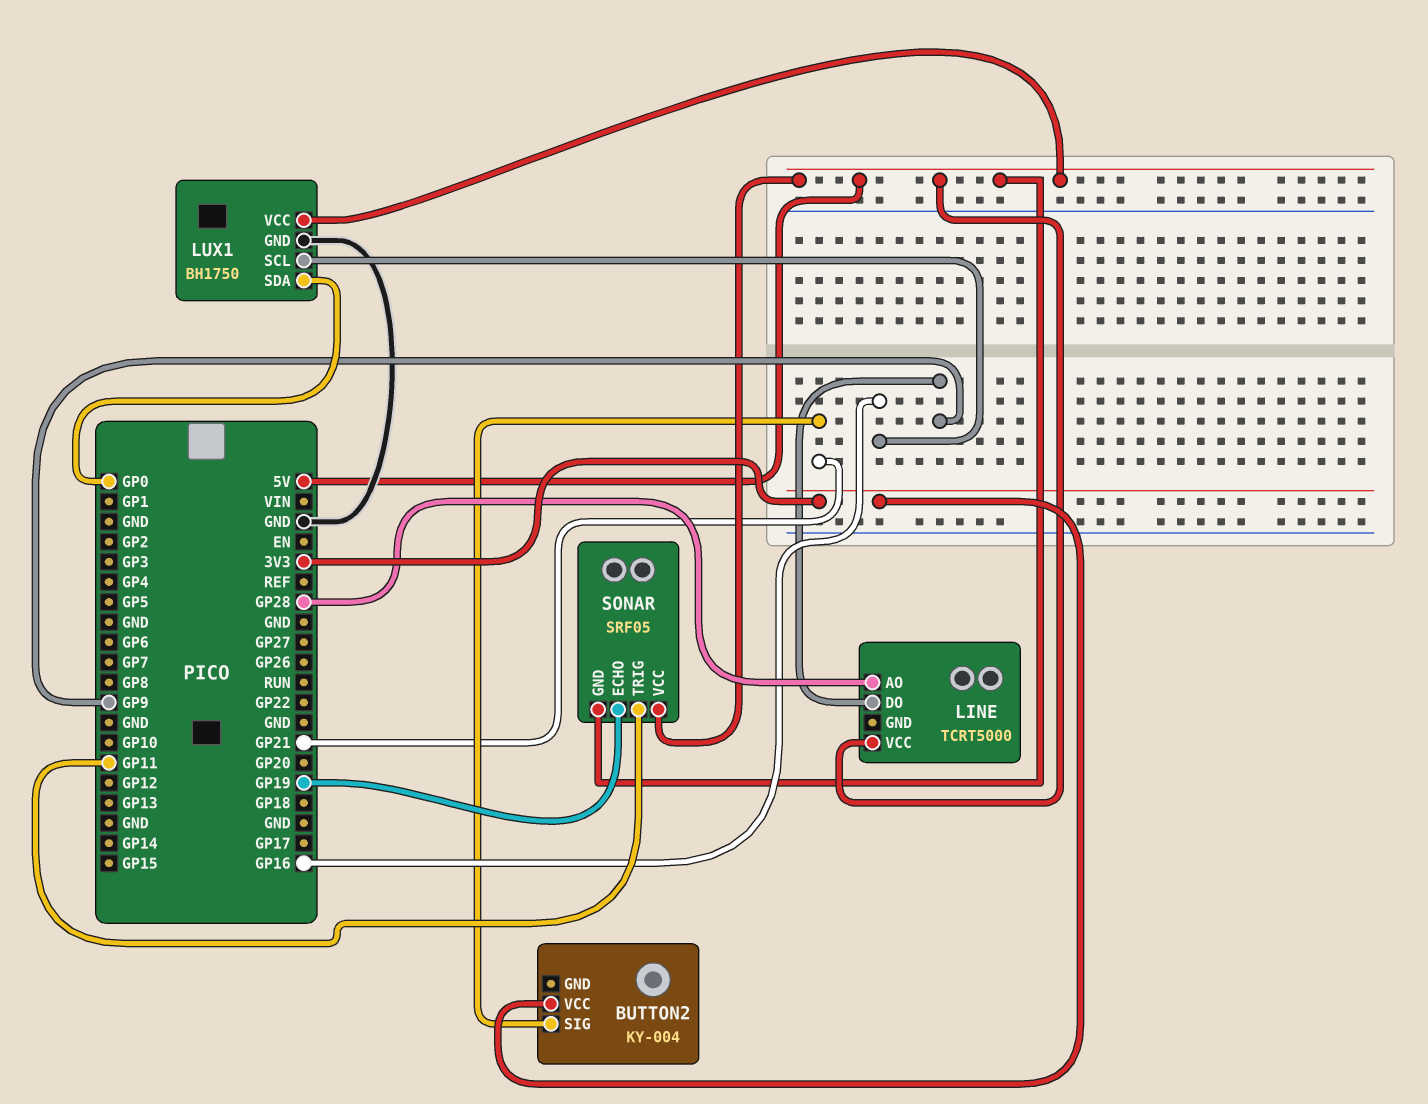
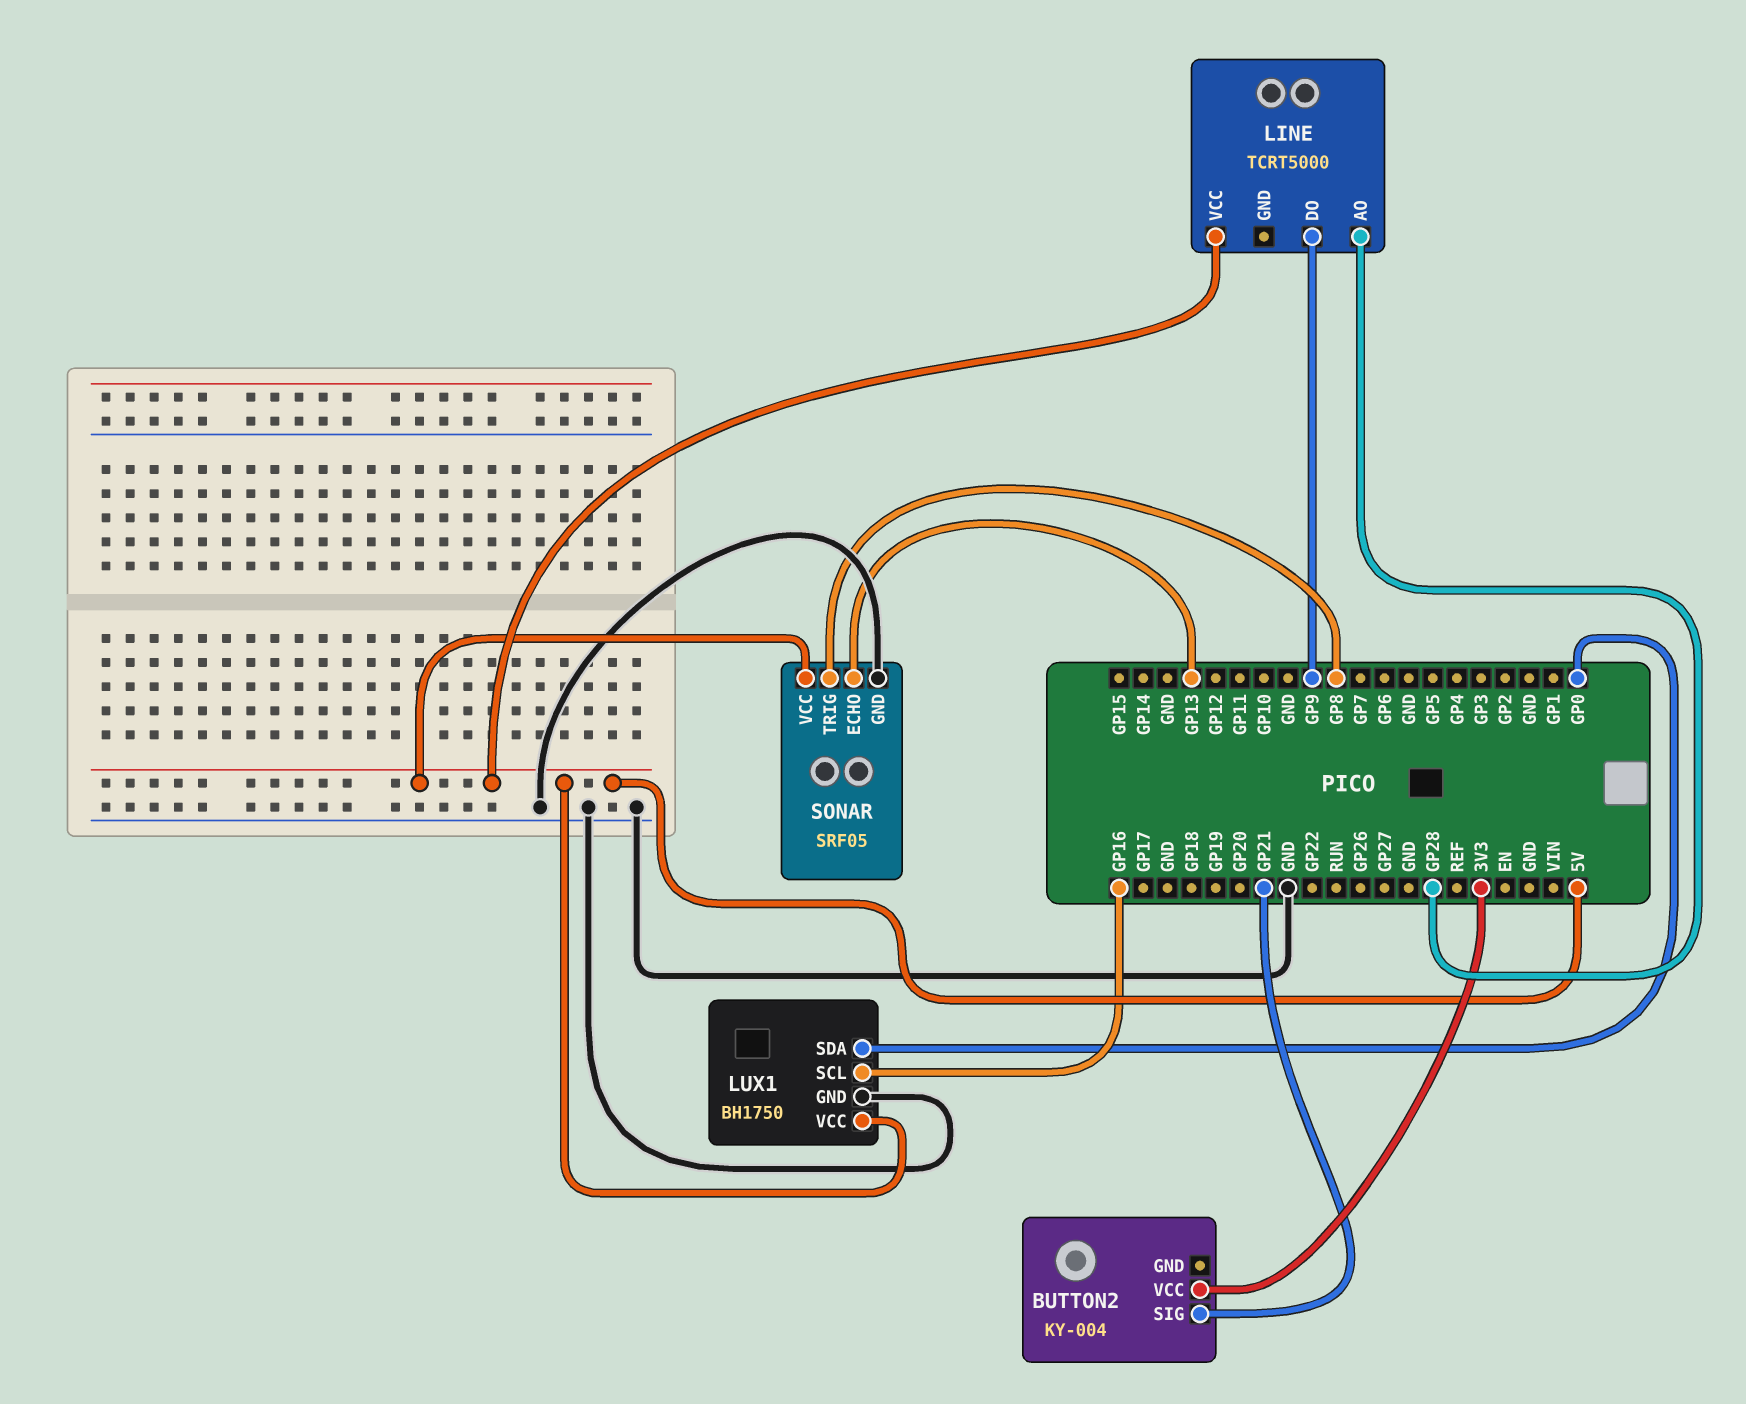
SONAR pin ECHO: GP19 -> GP13
SONAR pin GND: 5V -> GND
SONAR pin TRIG: GP11 -> GP8

